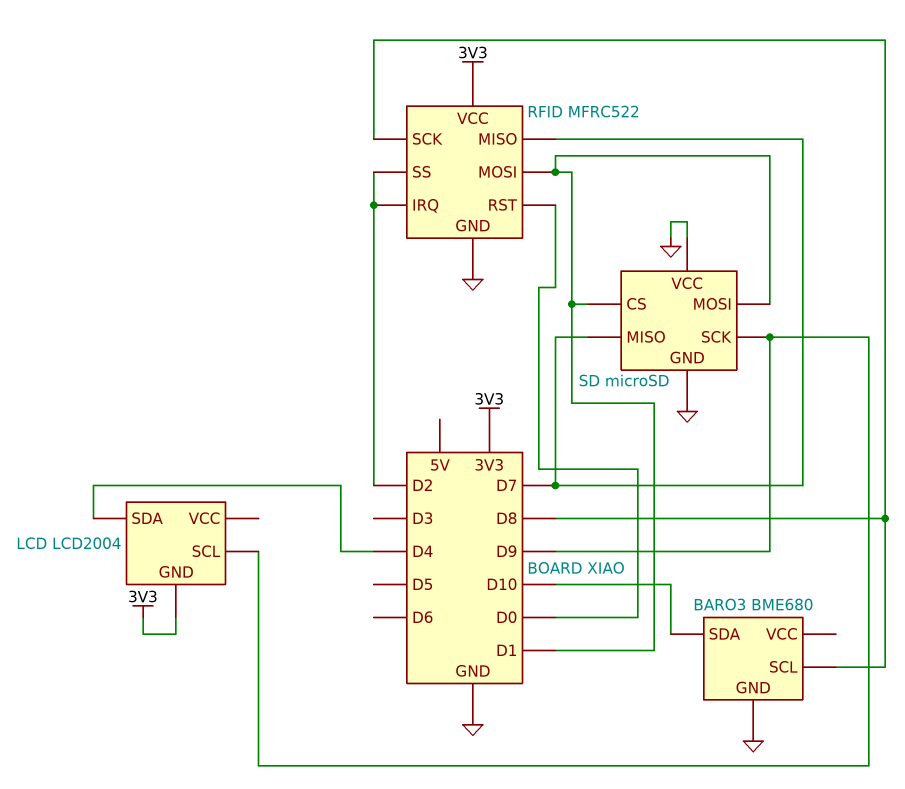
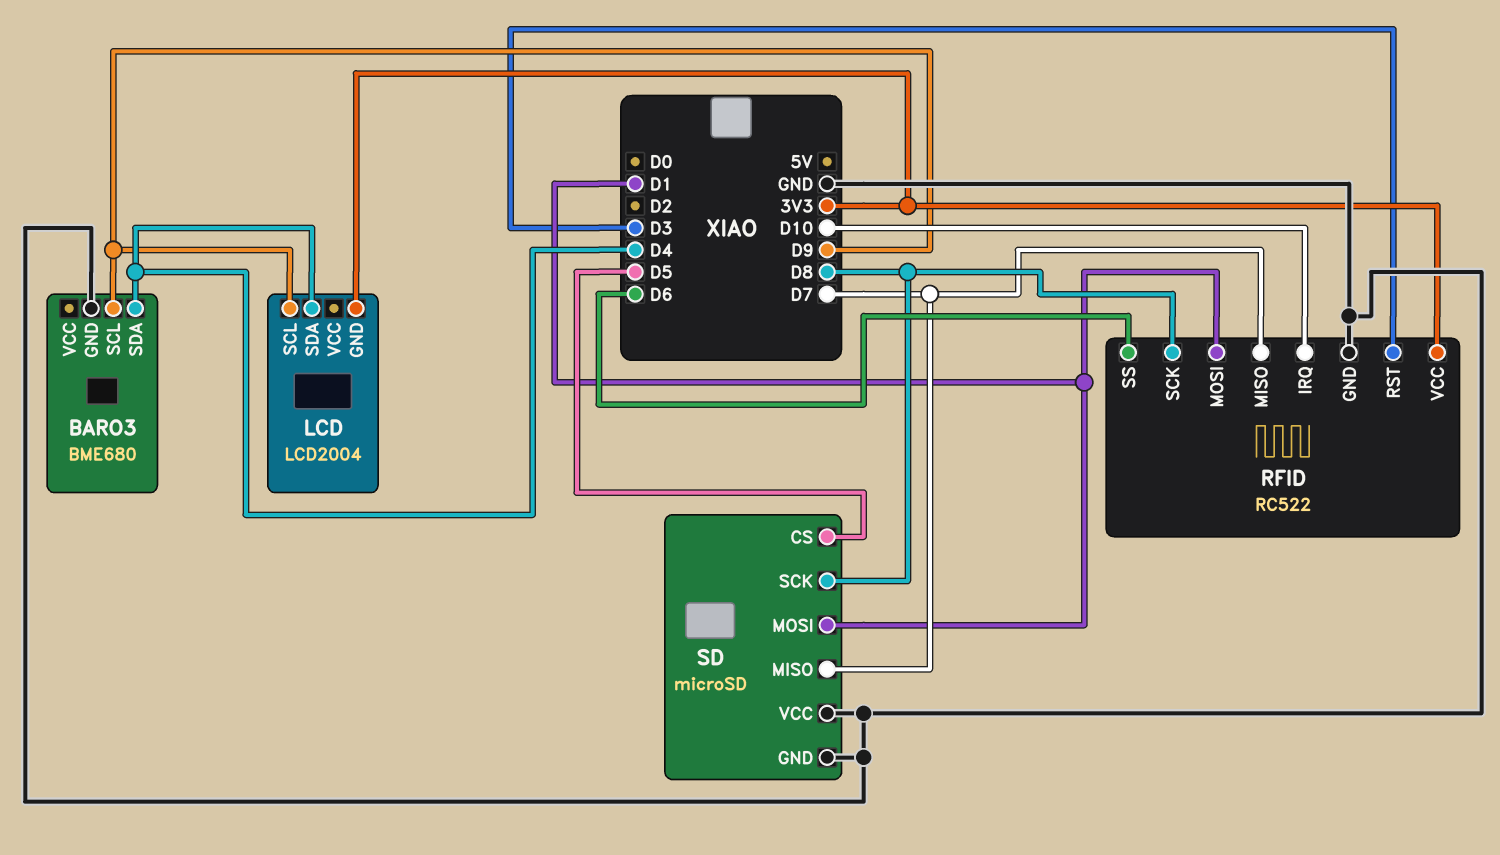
BARO3 pin SCL: D8 -> D9
BARO3 pin SDA: D10 -> D4
RFID: MFRC522 -> RC522
RFID pin IRQ: D2 -> D10
RFID pin RST: D0 -> D3
RFID pin SS: D2 -> D6
SD pin CS: D1 -> D5
SD pin SCK: D9 -> D8

